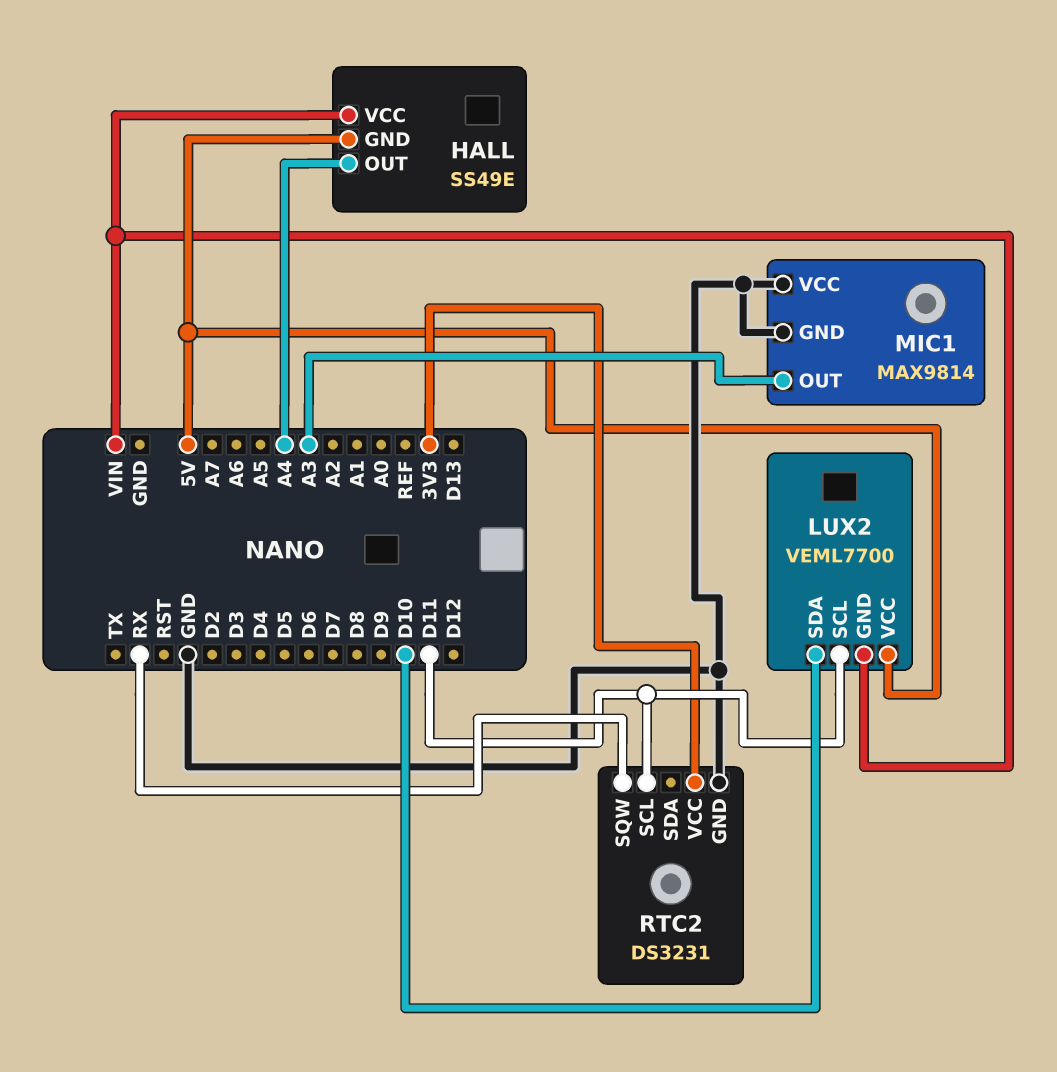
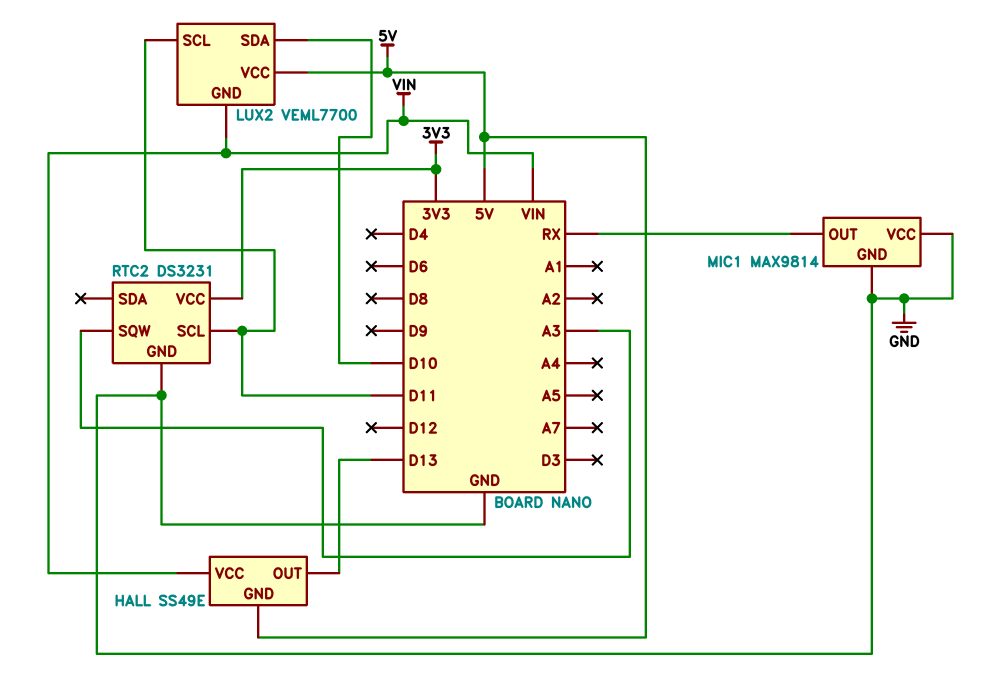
HALL pin OUT: A4 -> D13
MIC1 pin OUT: A3 -> RX
RTC2 pin SQW: RX -> A3

